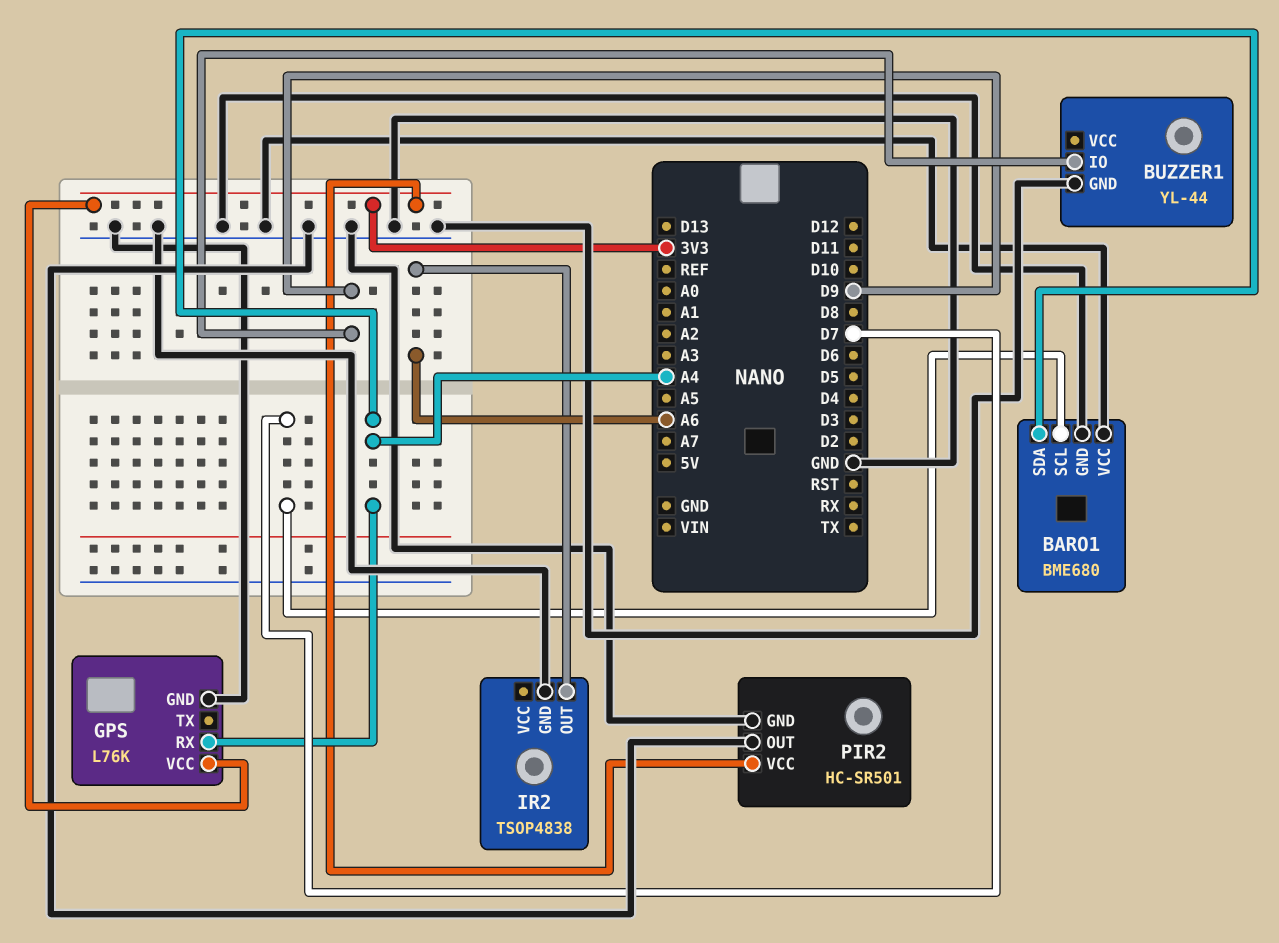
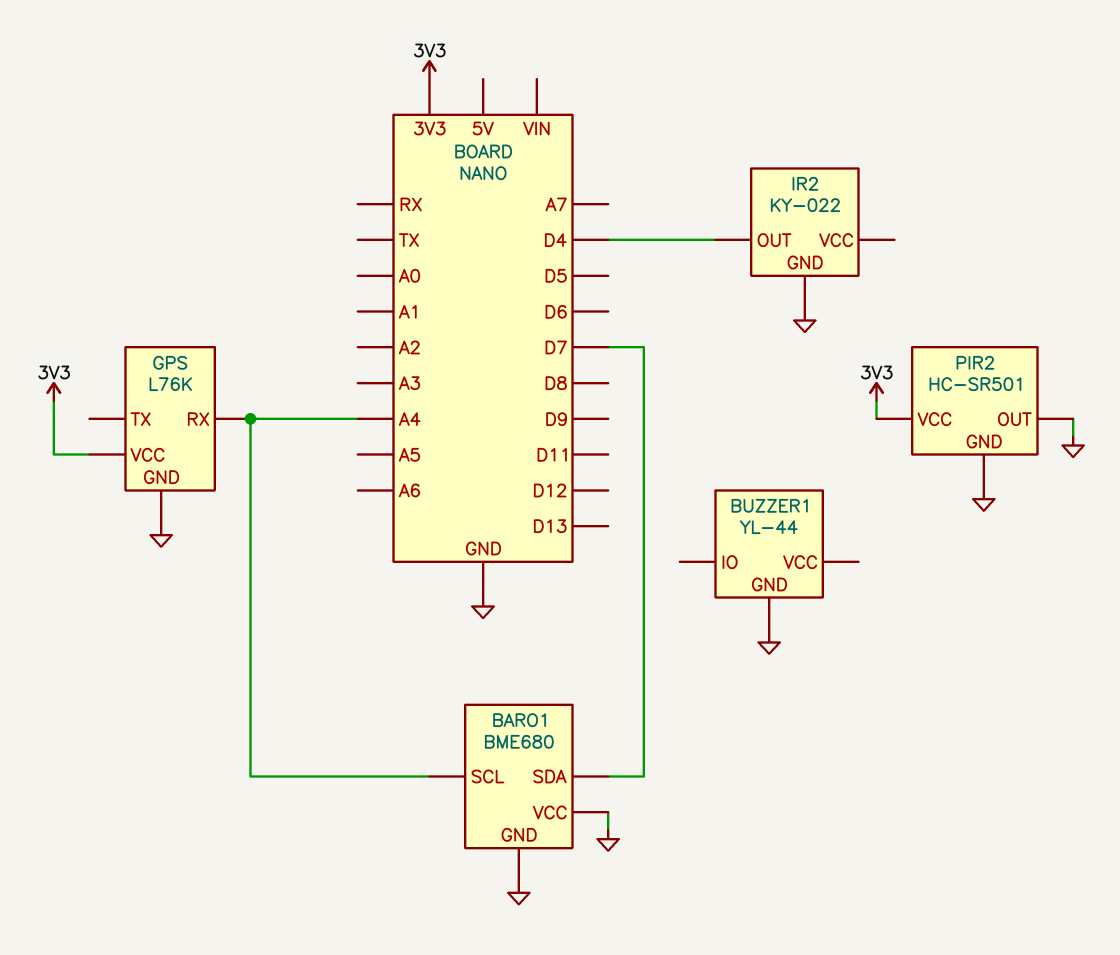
BARO1 pin SCL: D7 -> A4
BARO1 pin SDA: A4 -> D7
BUZZER1 pin IO: D9 -> none
IR2: TSOP4838 -> KY-022
IR2 pin OUT: A6 -> D4

